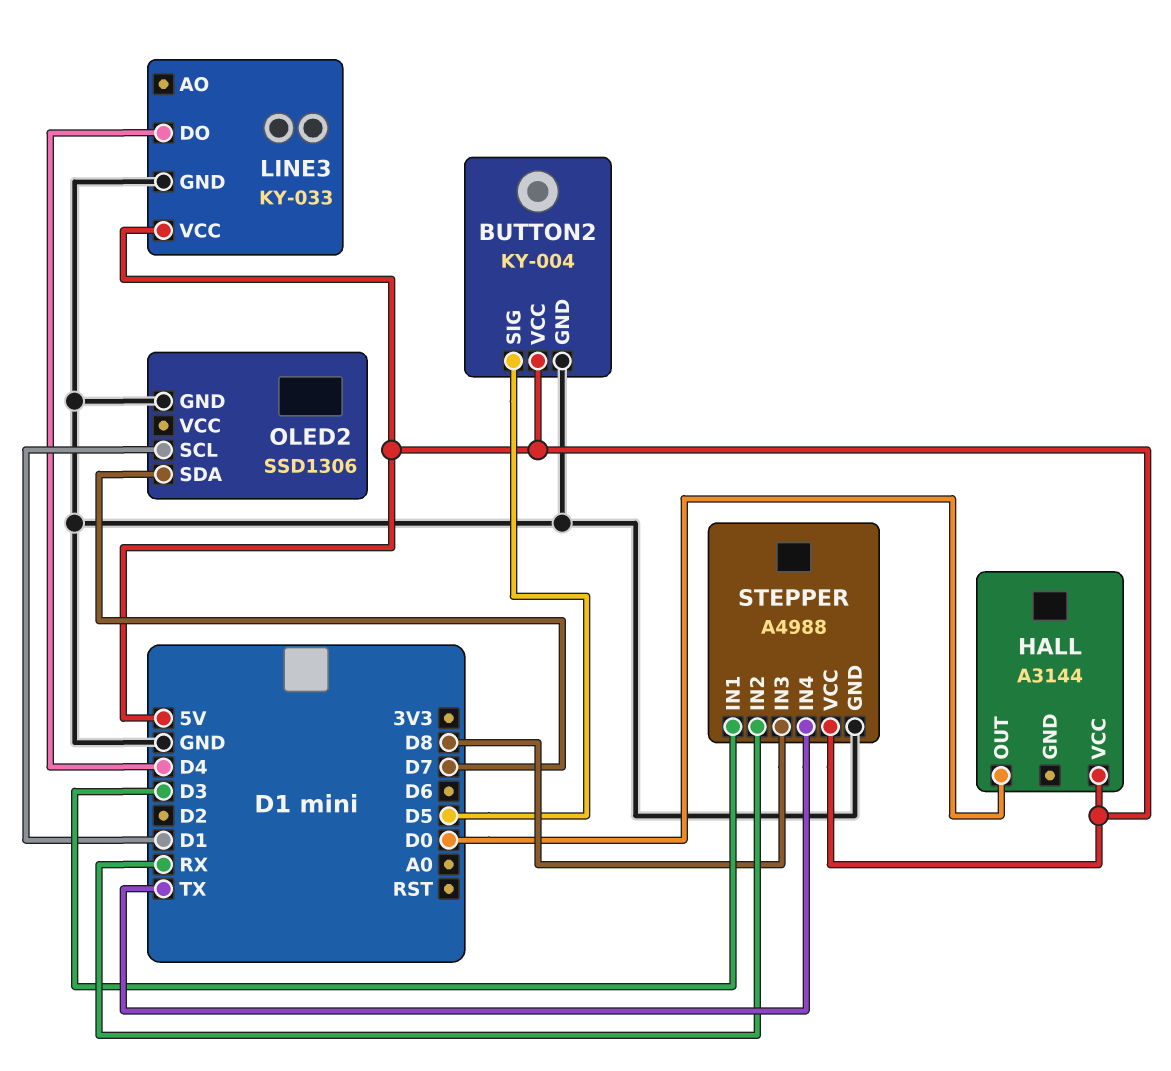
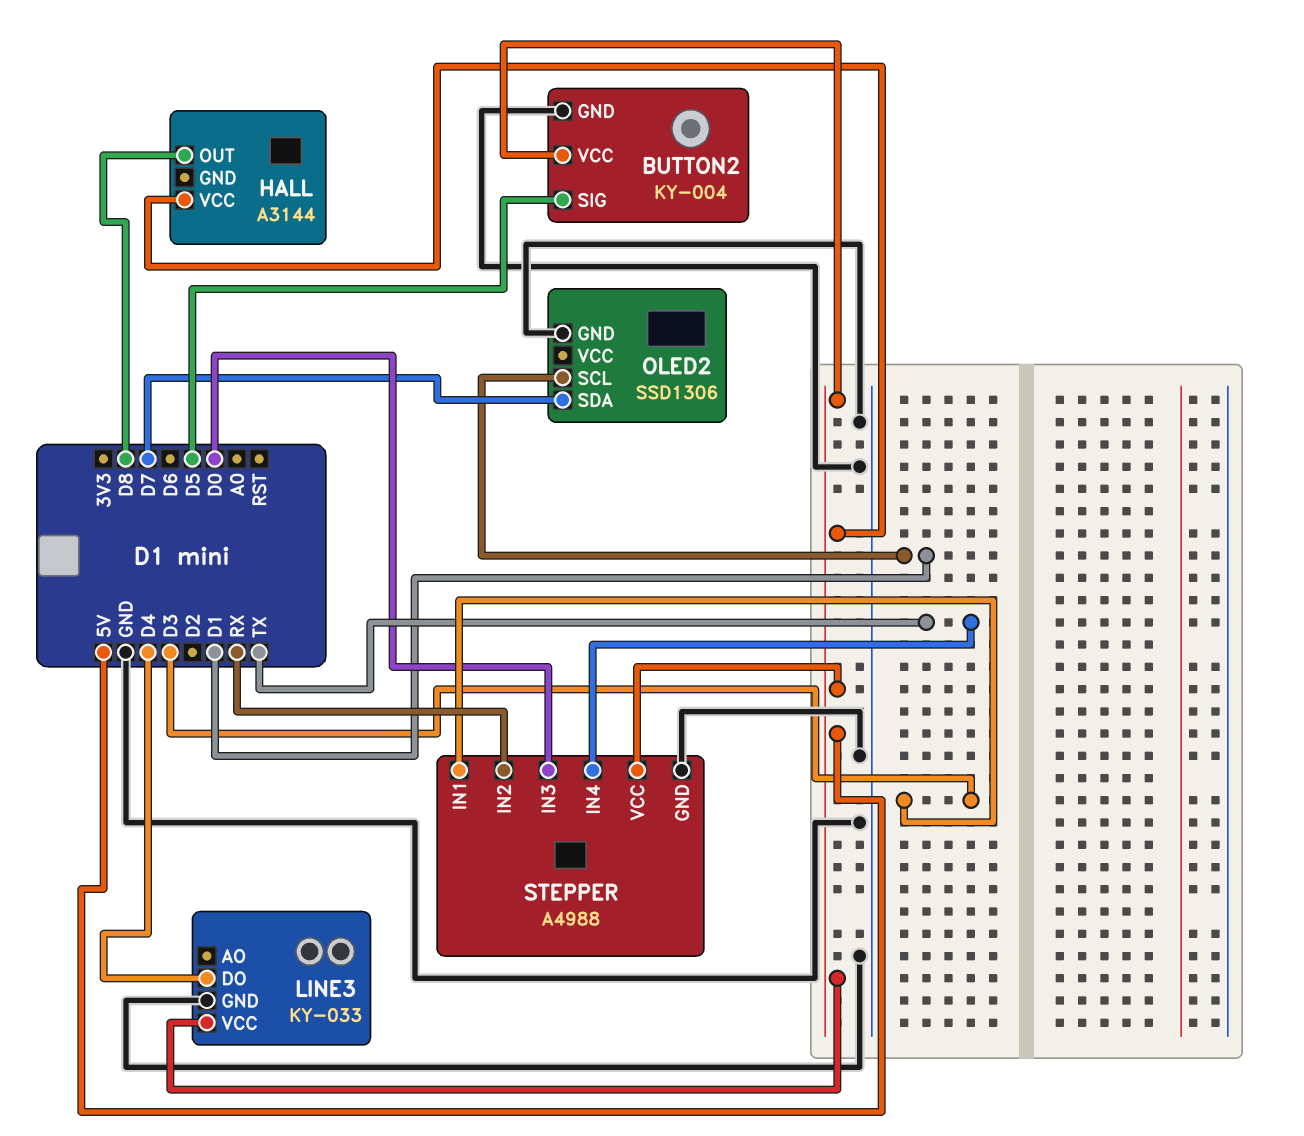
HALL pin OUT: D0 -> D8
STEPPER pin IN3: D8 -> D0

